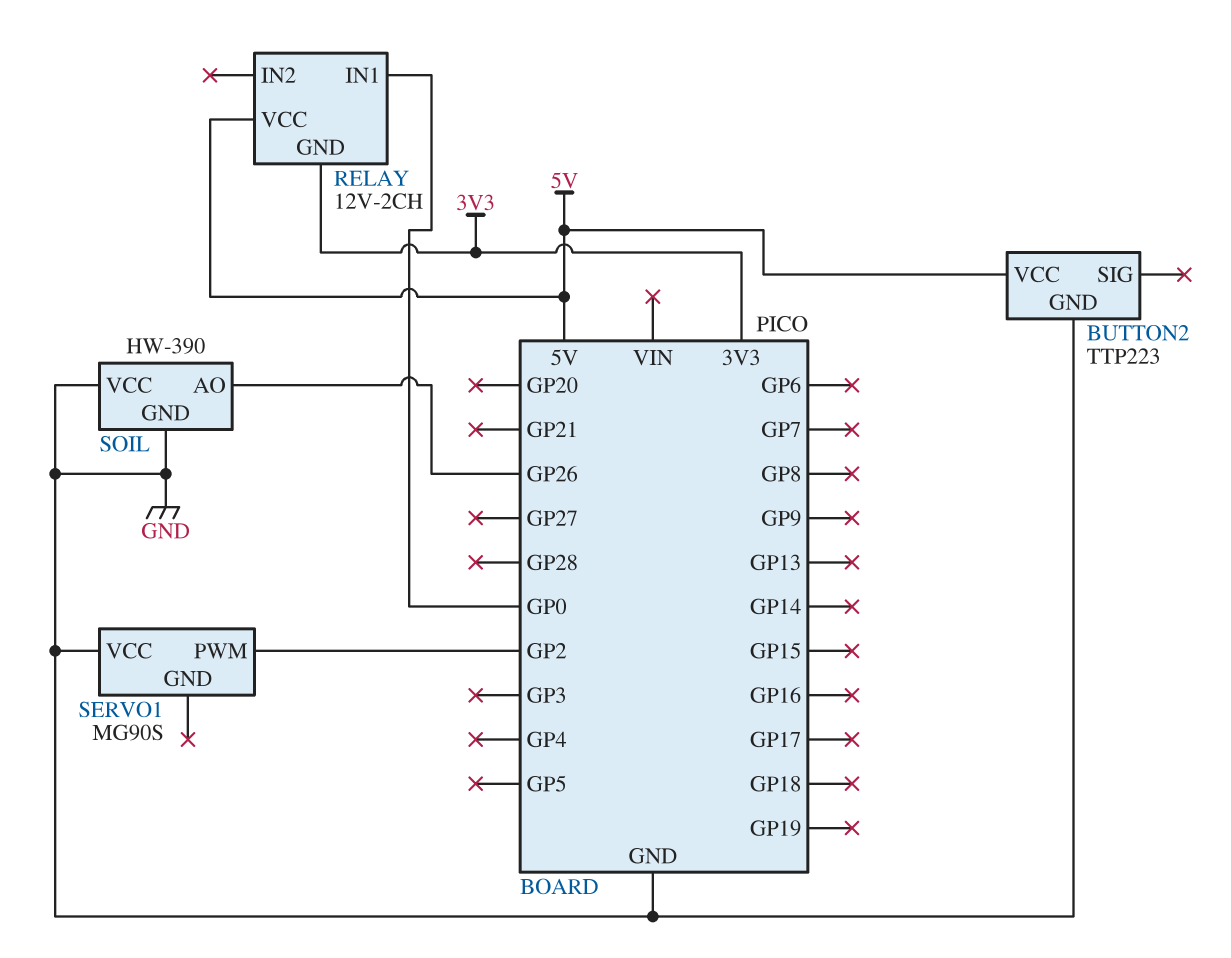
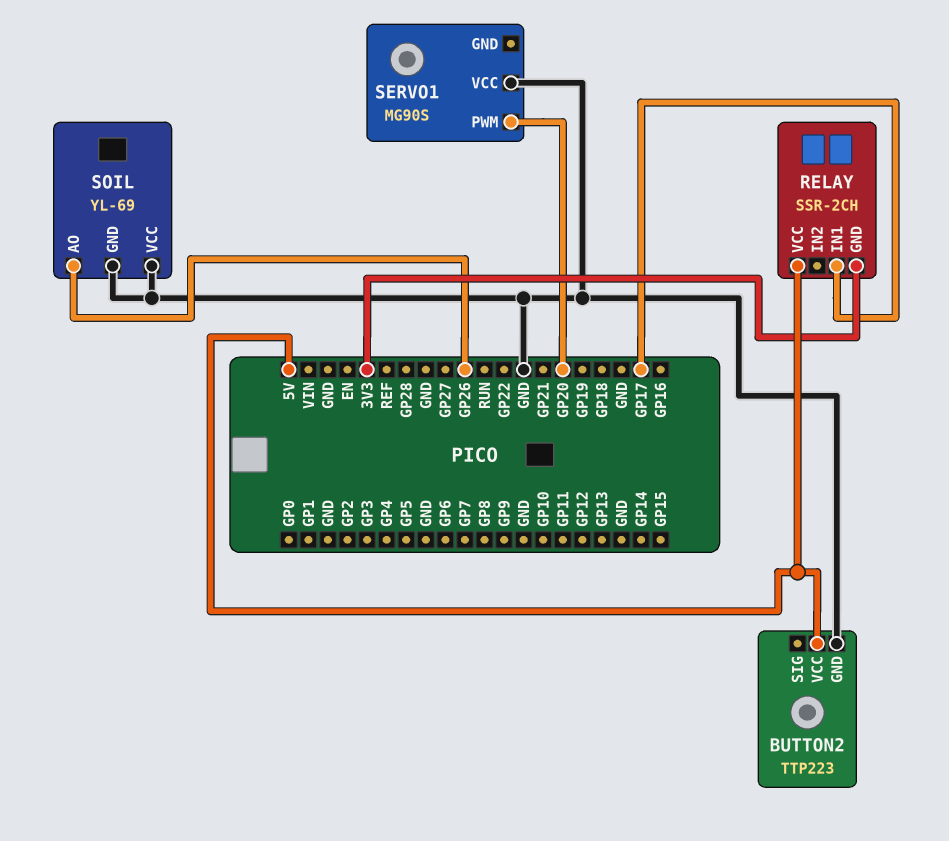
RELAY: 12V-2CH -> SSR-2CH
RELAY pin IN1: GP0 -> GP17
SERVO1 pin PWM: GP2 -> GP20
SOIL: HW-390 -> YL-69

